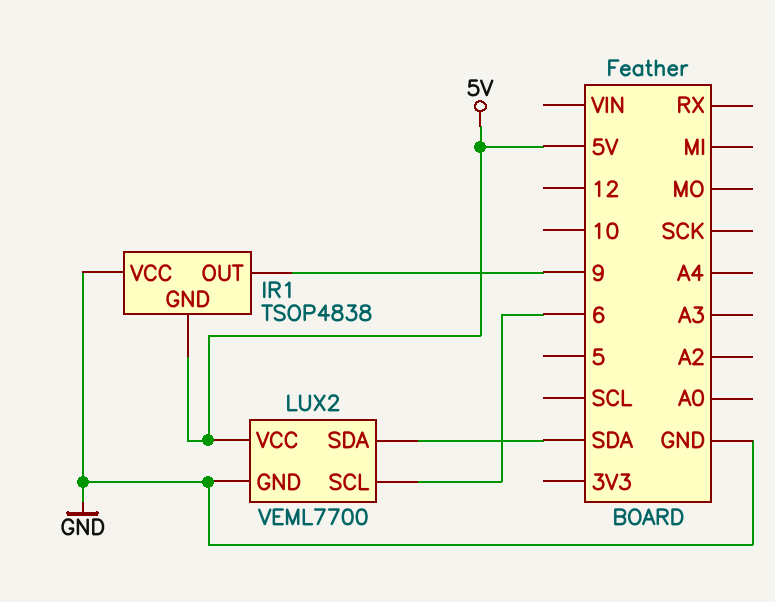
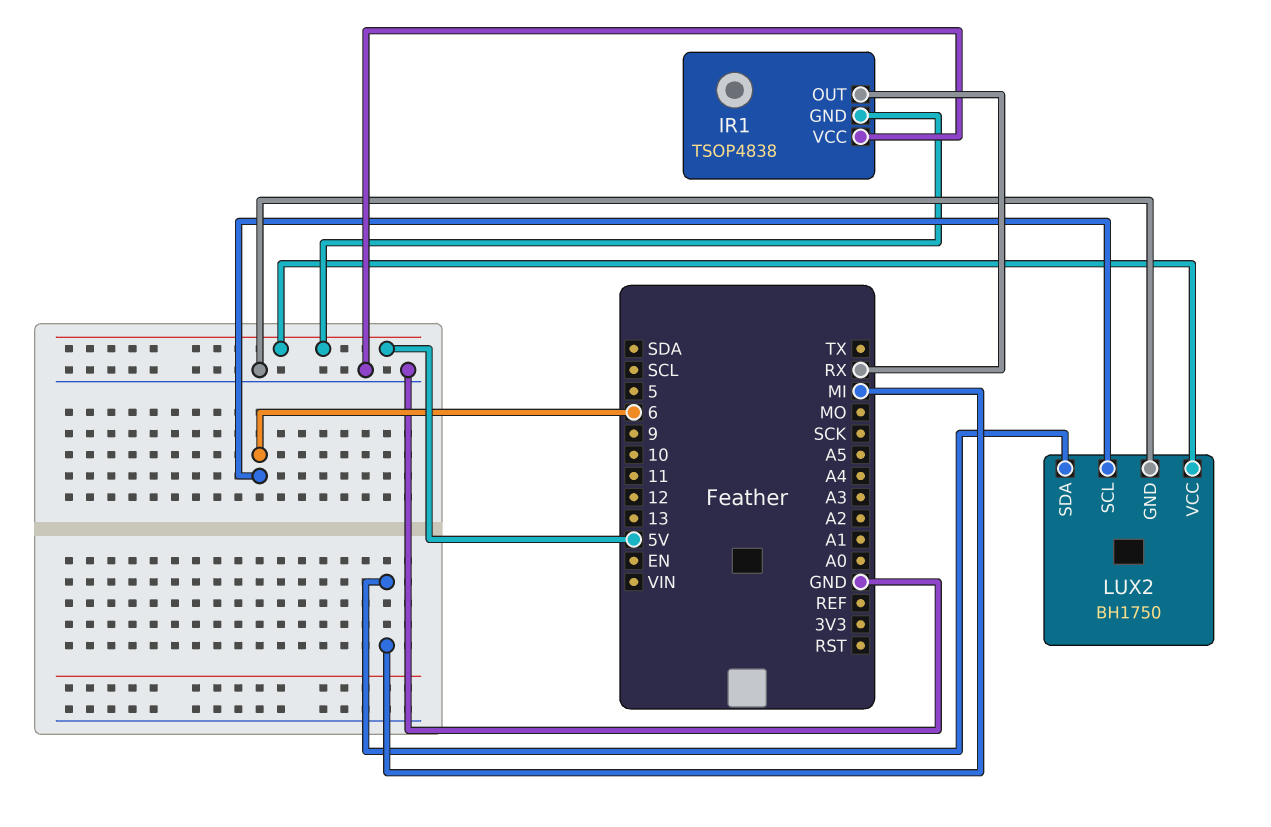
IR1 pin OUT: 9 -> RX
LUX2: VEML7700 -> BH1750
LUX2 pin SDA: SDA -> MI

